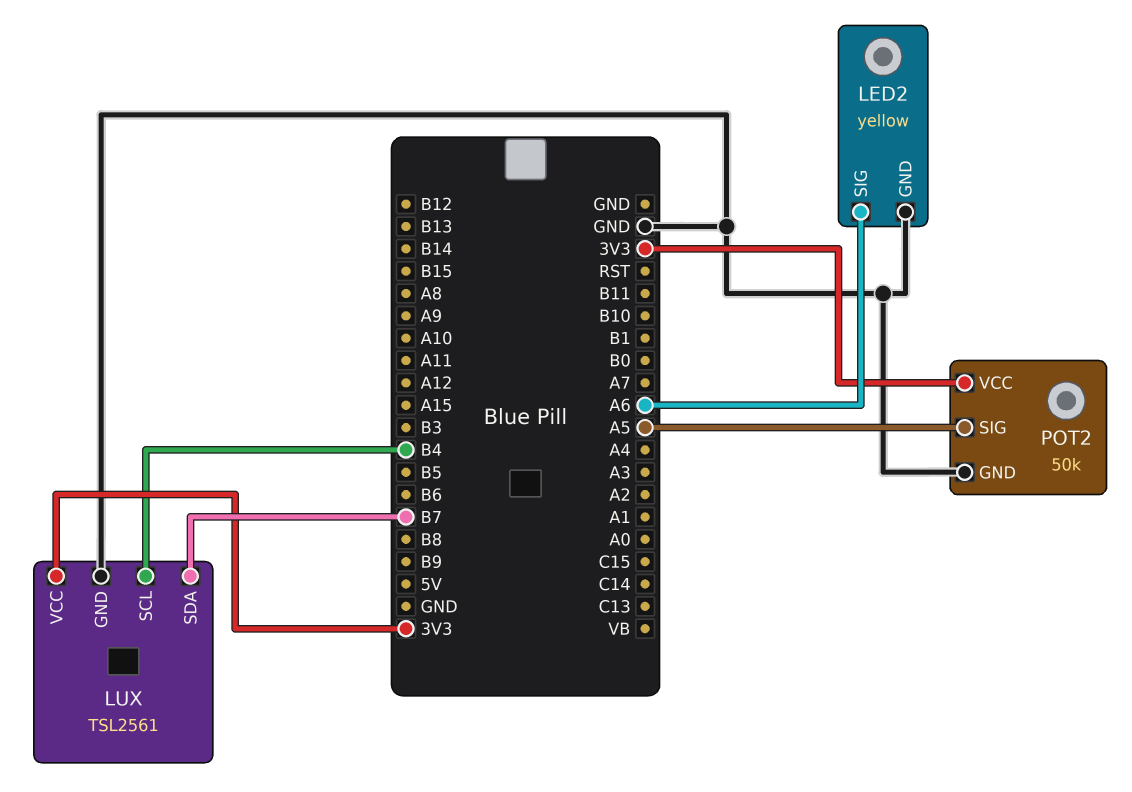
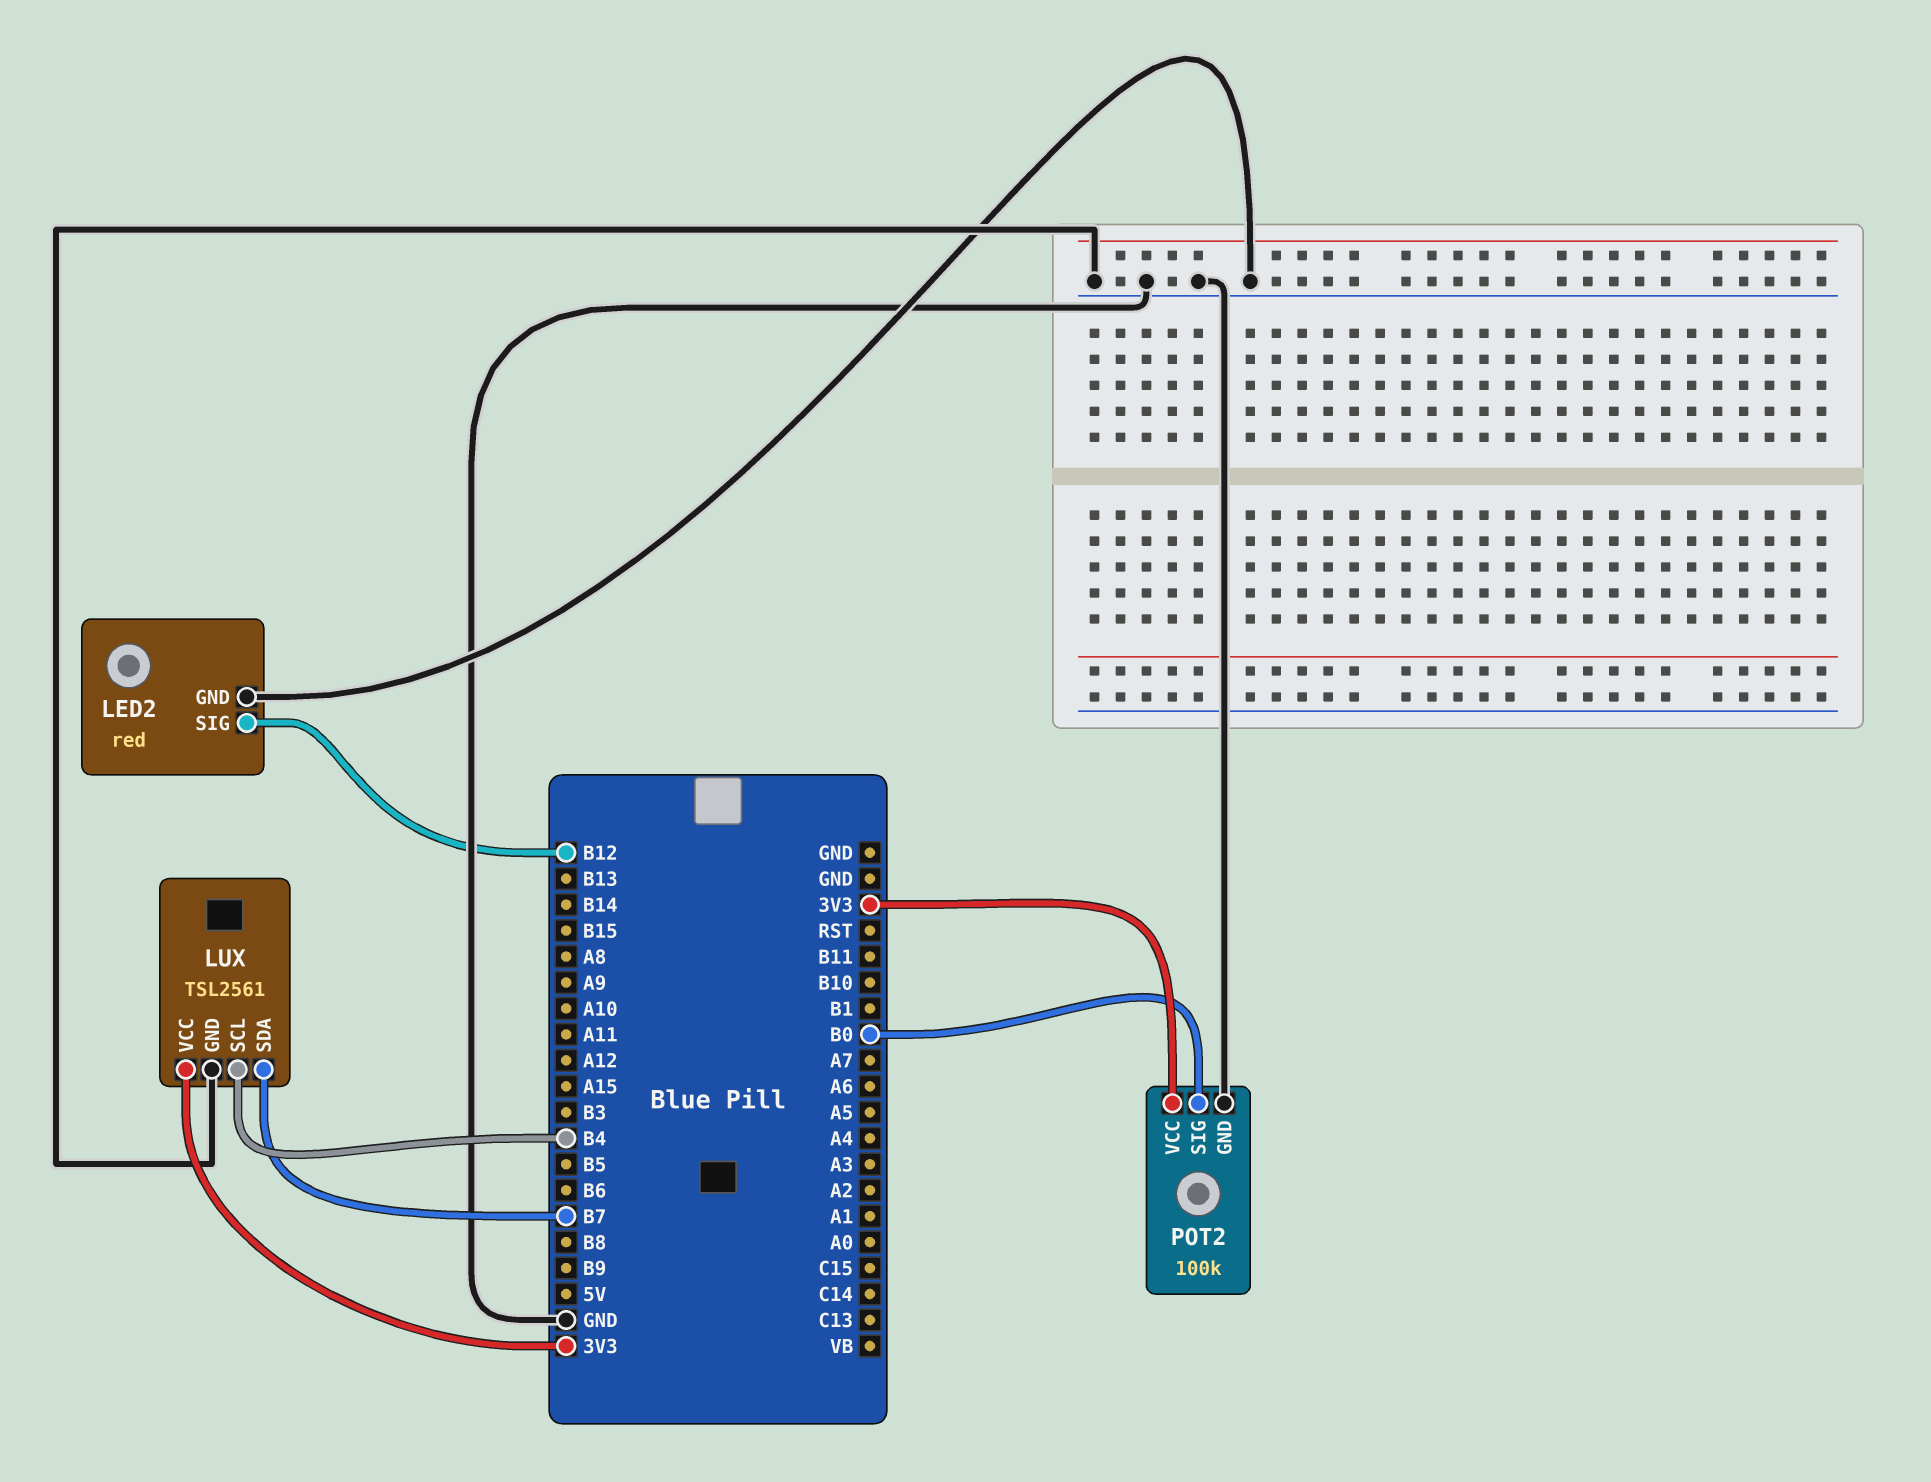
LED2: yellow -> red
LED2 pin SIG: A6 -> B12
POT2: 50k -> 100k
POT2 pin SIG: A5 -> B0

